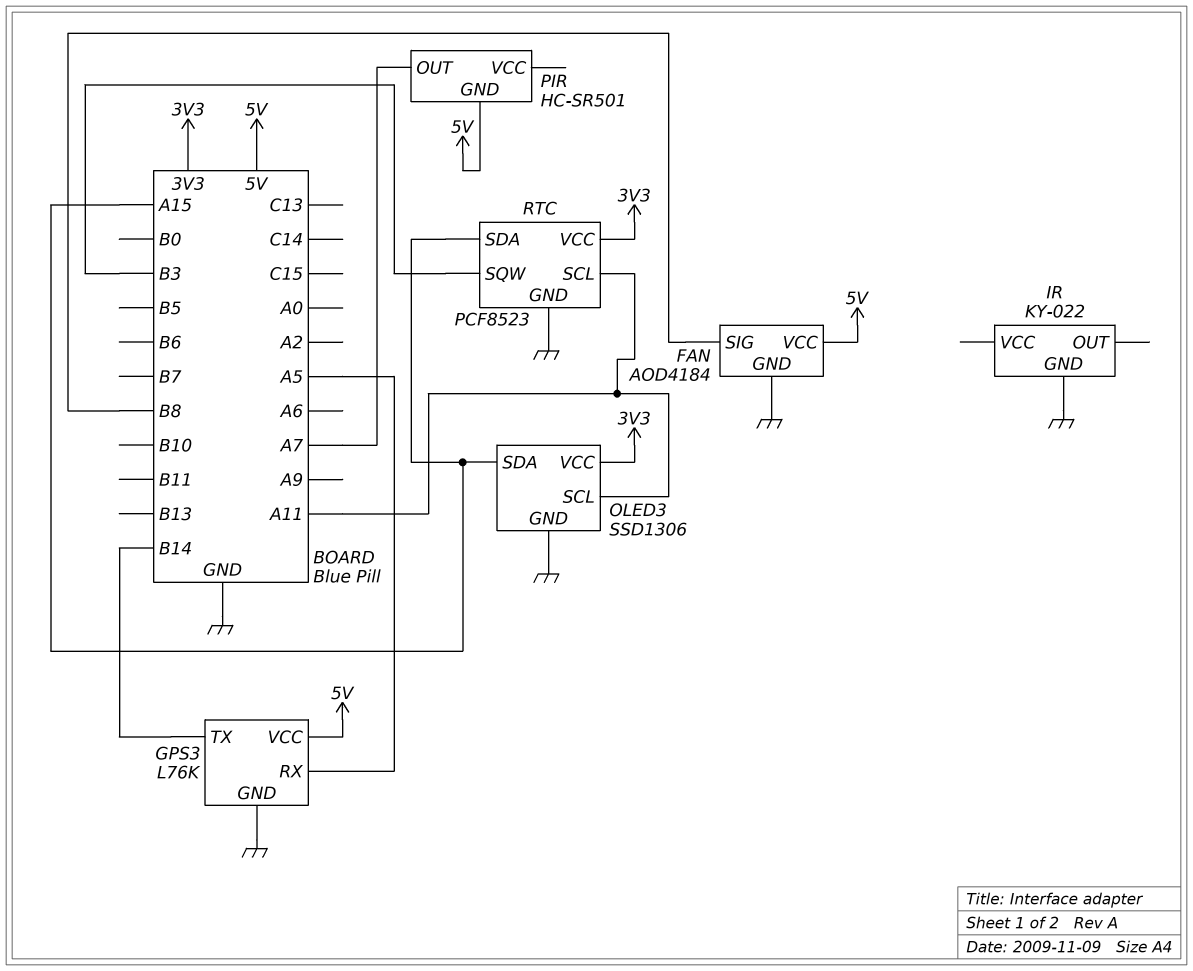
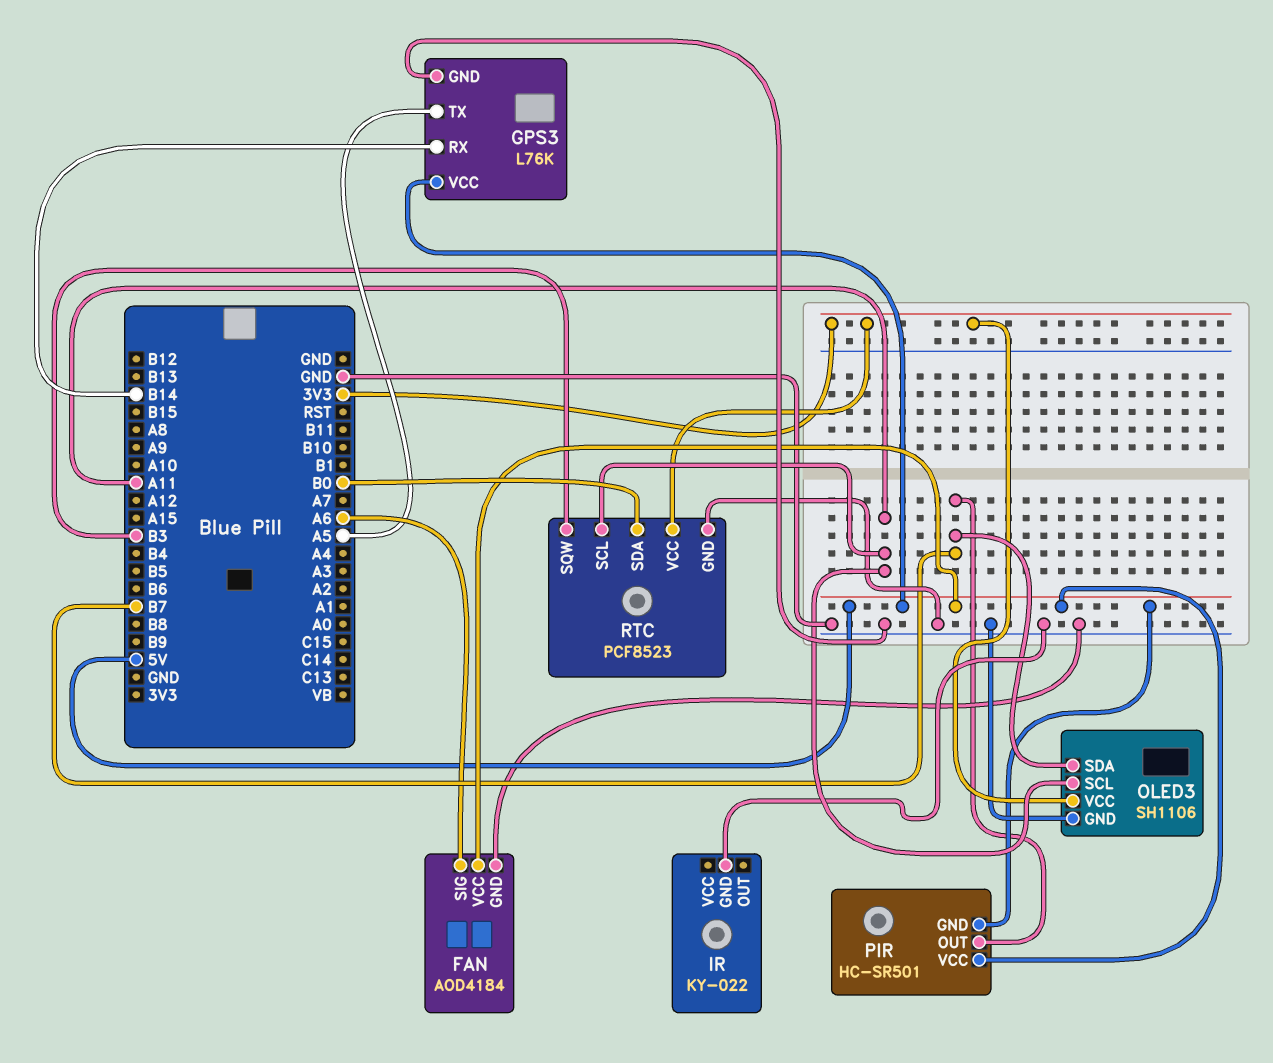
FAN pin SIG: B8 -> A6
GPS3 pin RX: A5 -> B14
GPS3 pin TX: B14 -> A5
OLED3: SSD1306 -> SH1106
OLED3 pin SDA: A15 -> B7
PIR pin OUT: A7 -> B7
PIR pin VCC: none -> 5V
RTC pin SDA: A15 -> B0

